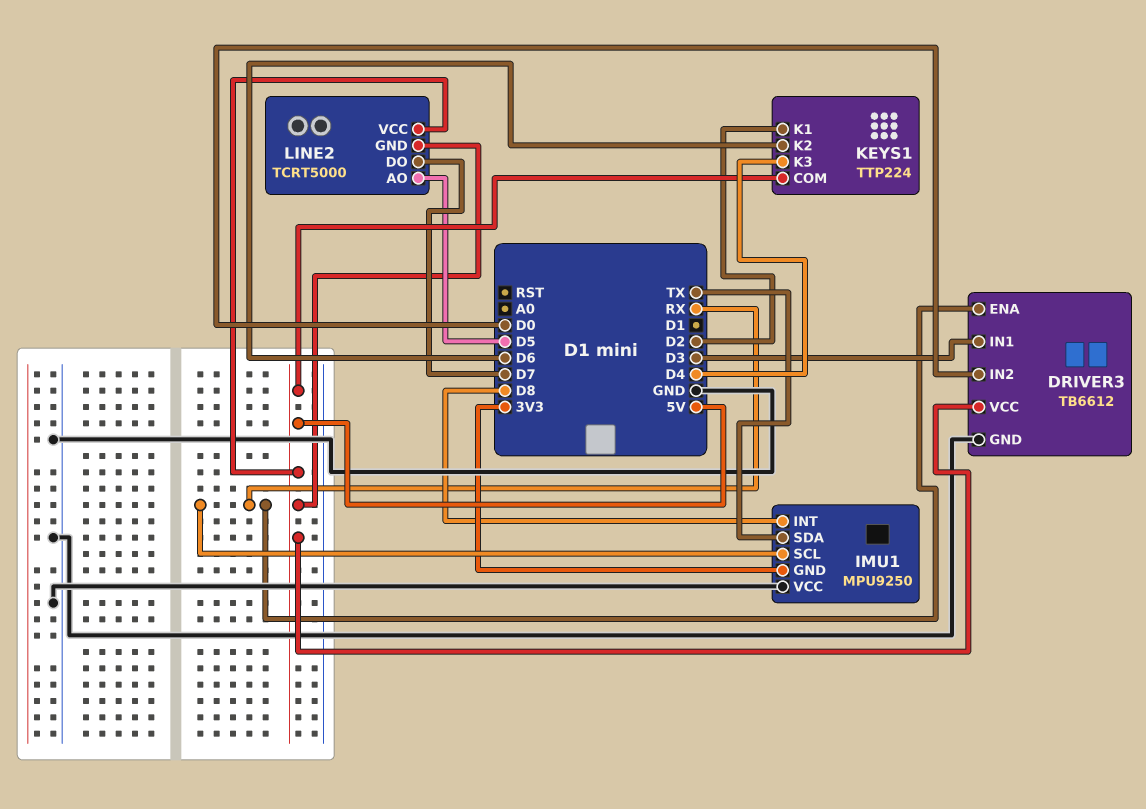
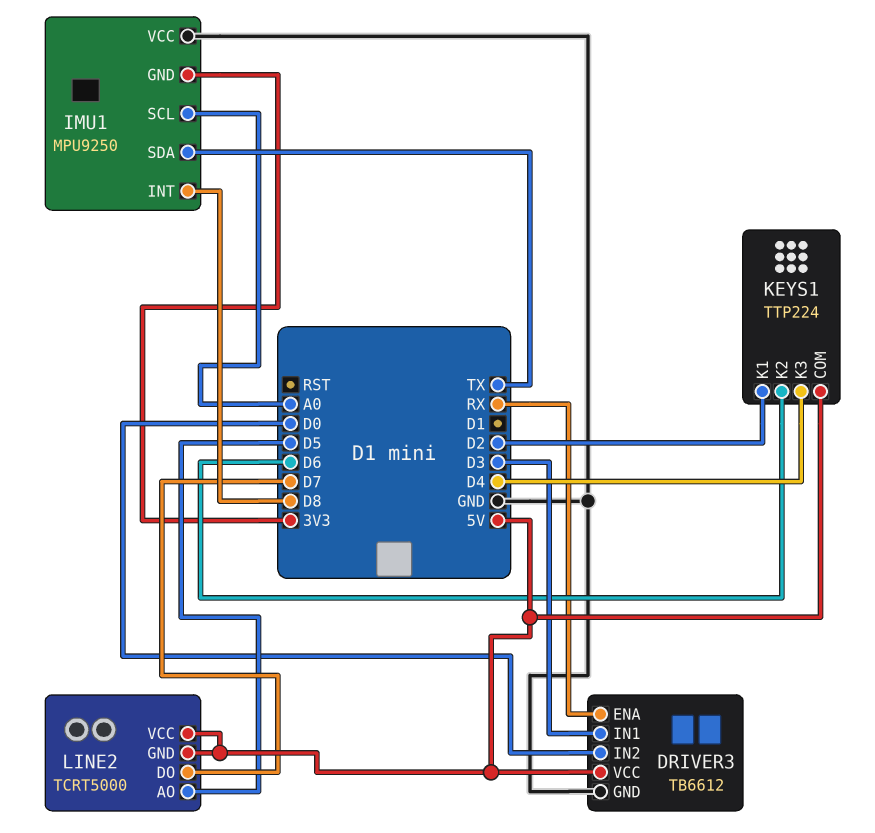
IMU1 pin SCL: RX -> A0

